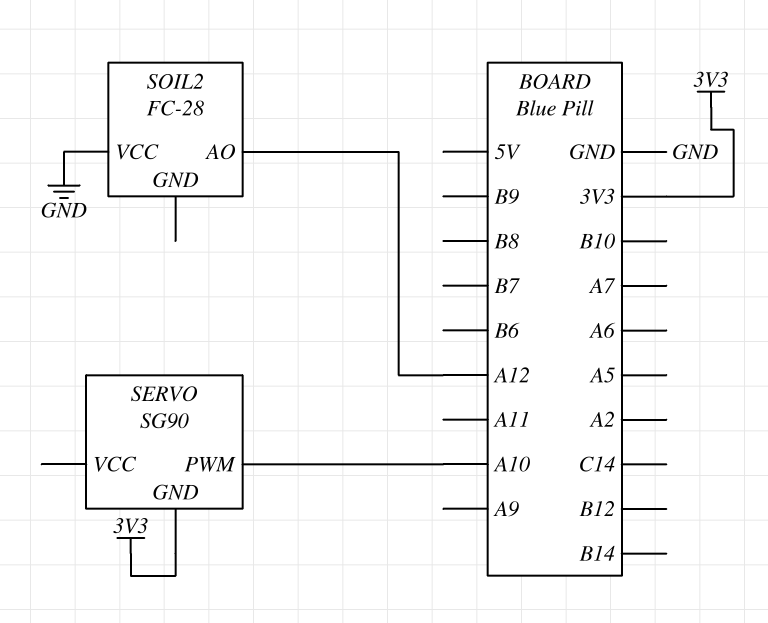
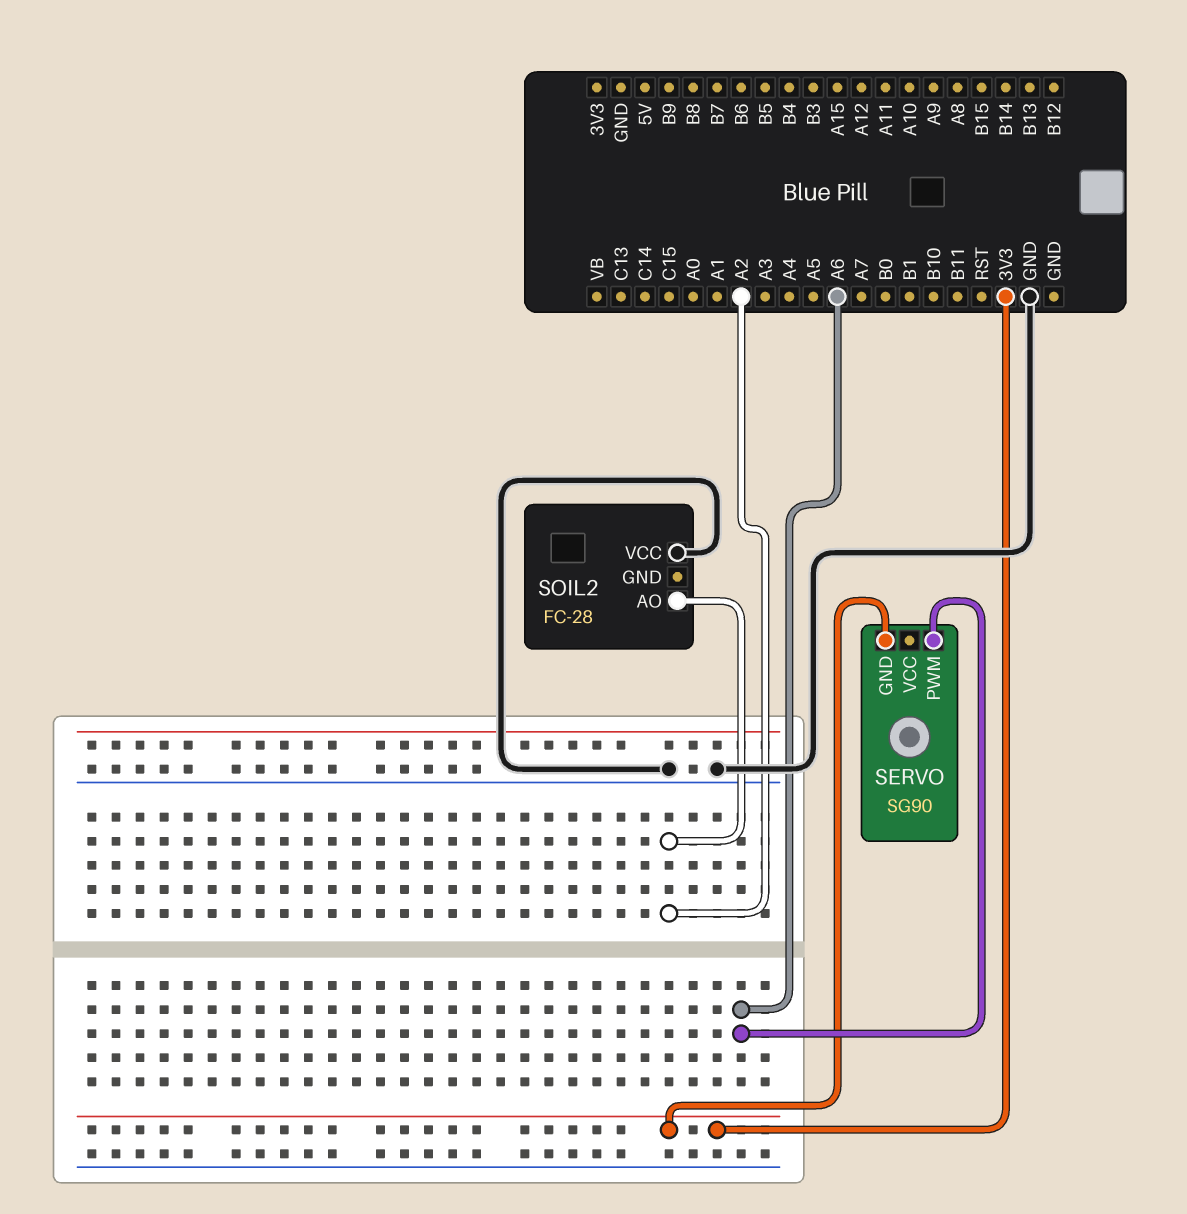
SERVO pin PWM: A10 -> A6
SOIL2 pin AO: A12 -> A2

